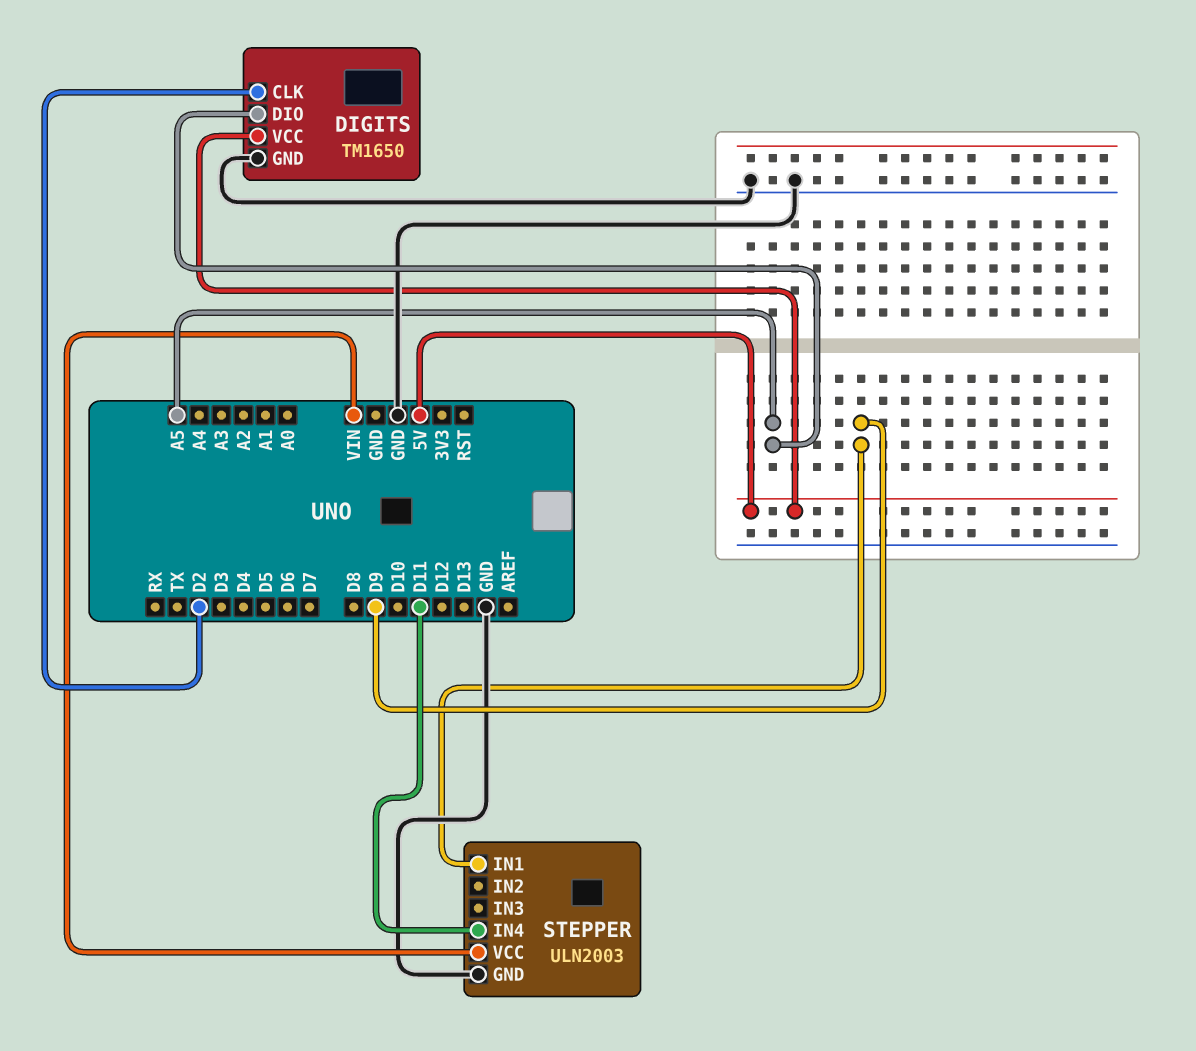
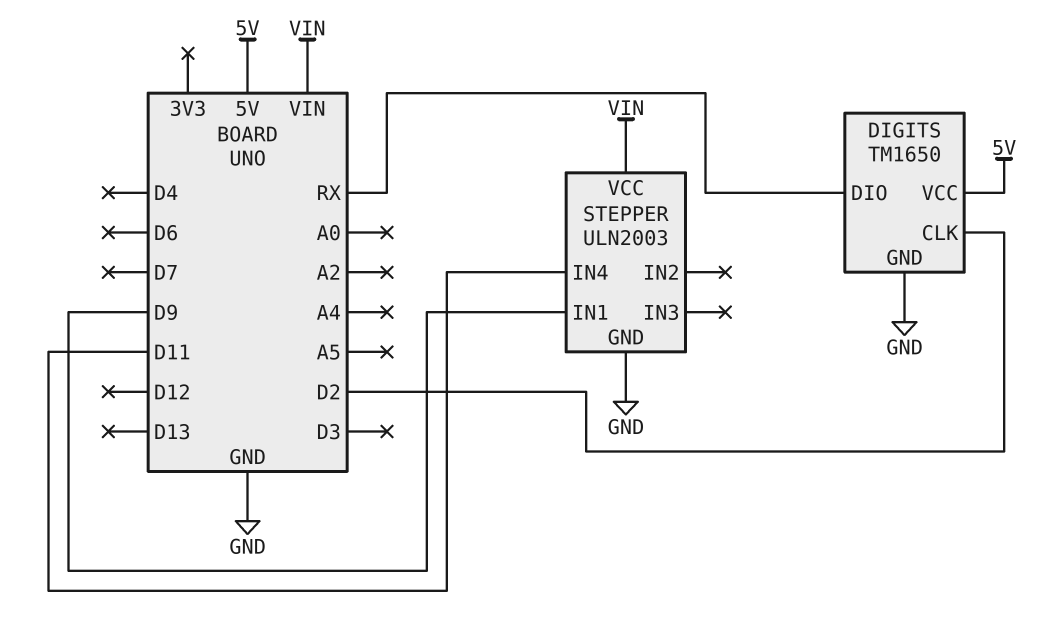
DIGITS pin DIO: A5 -> RX

